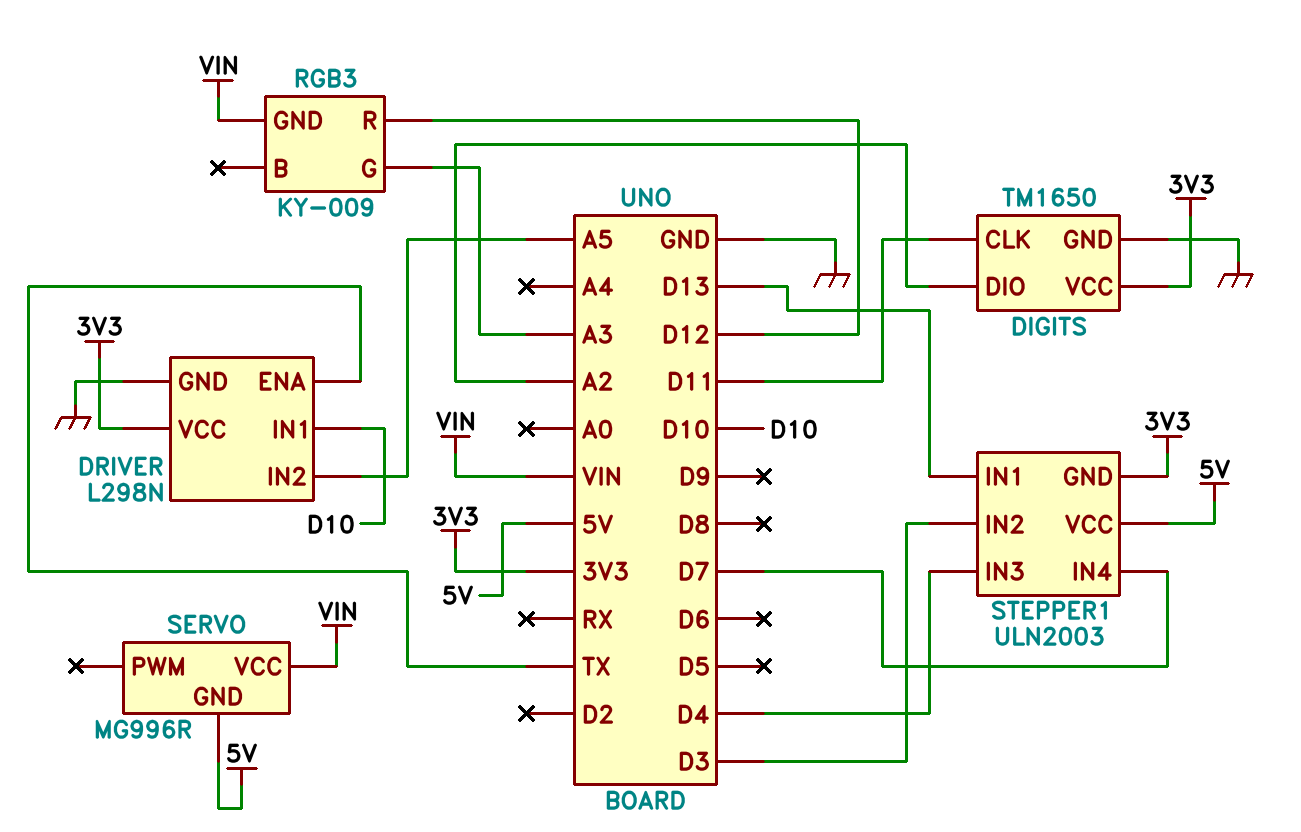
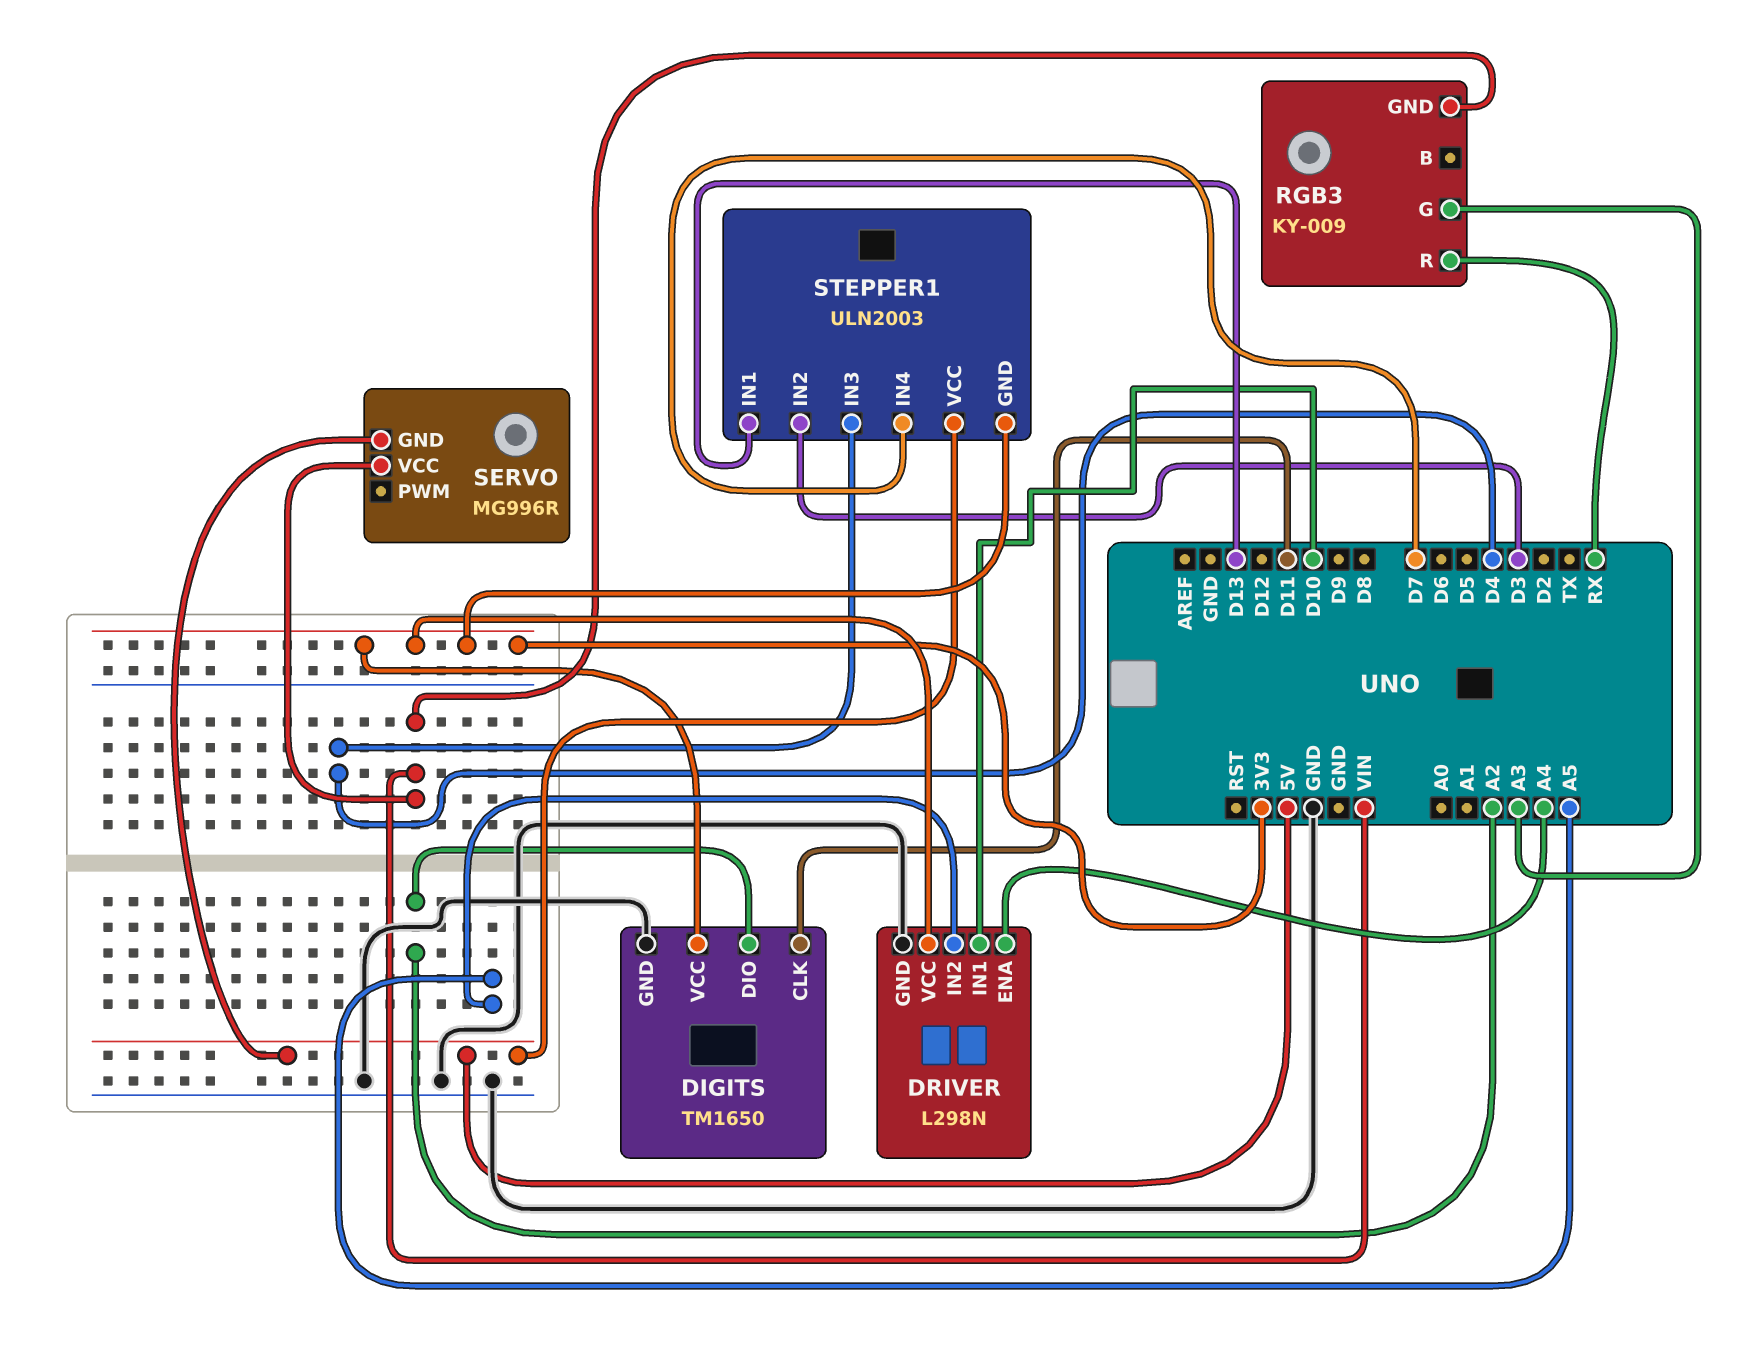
DRIVER pin ENA: TX -> A4
RGB3 pin R: D12 -> RX

